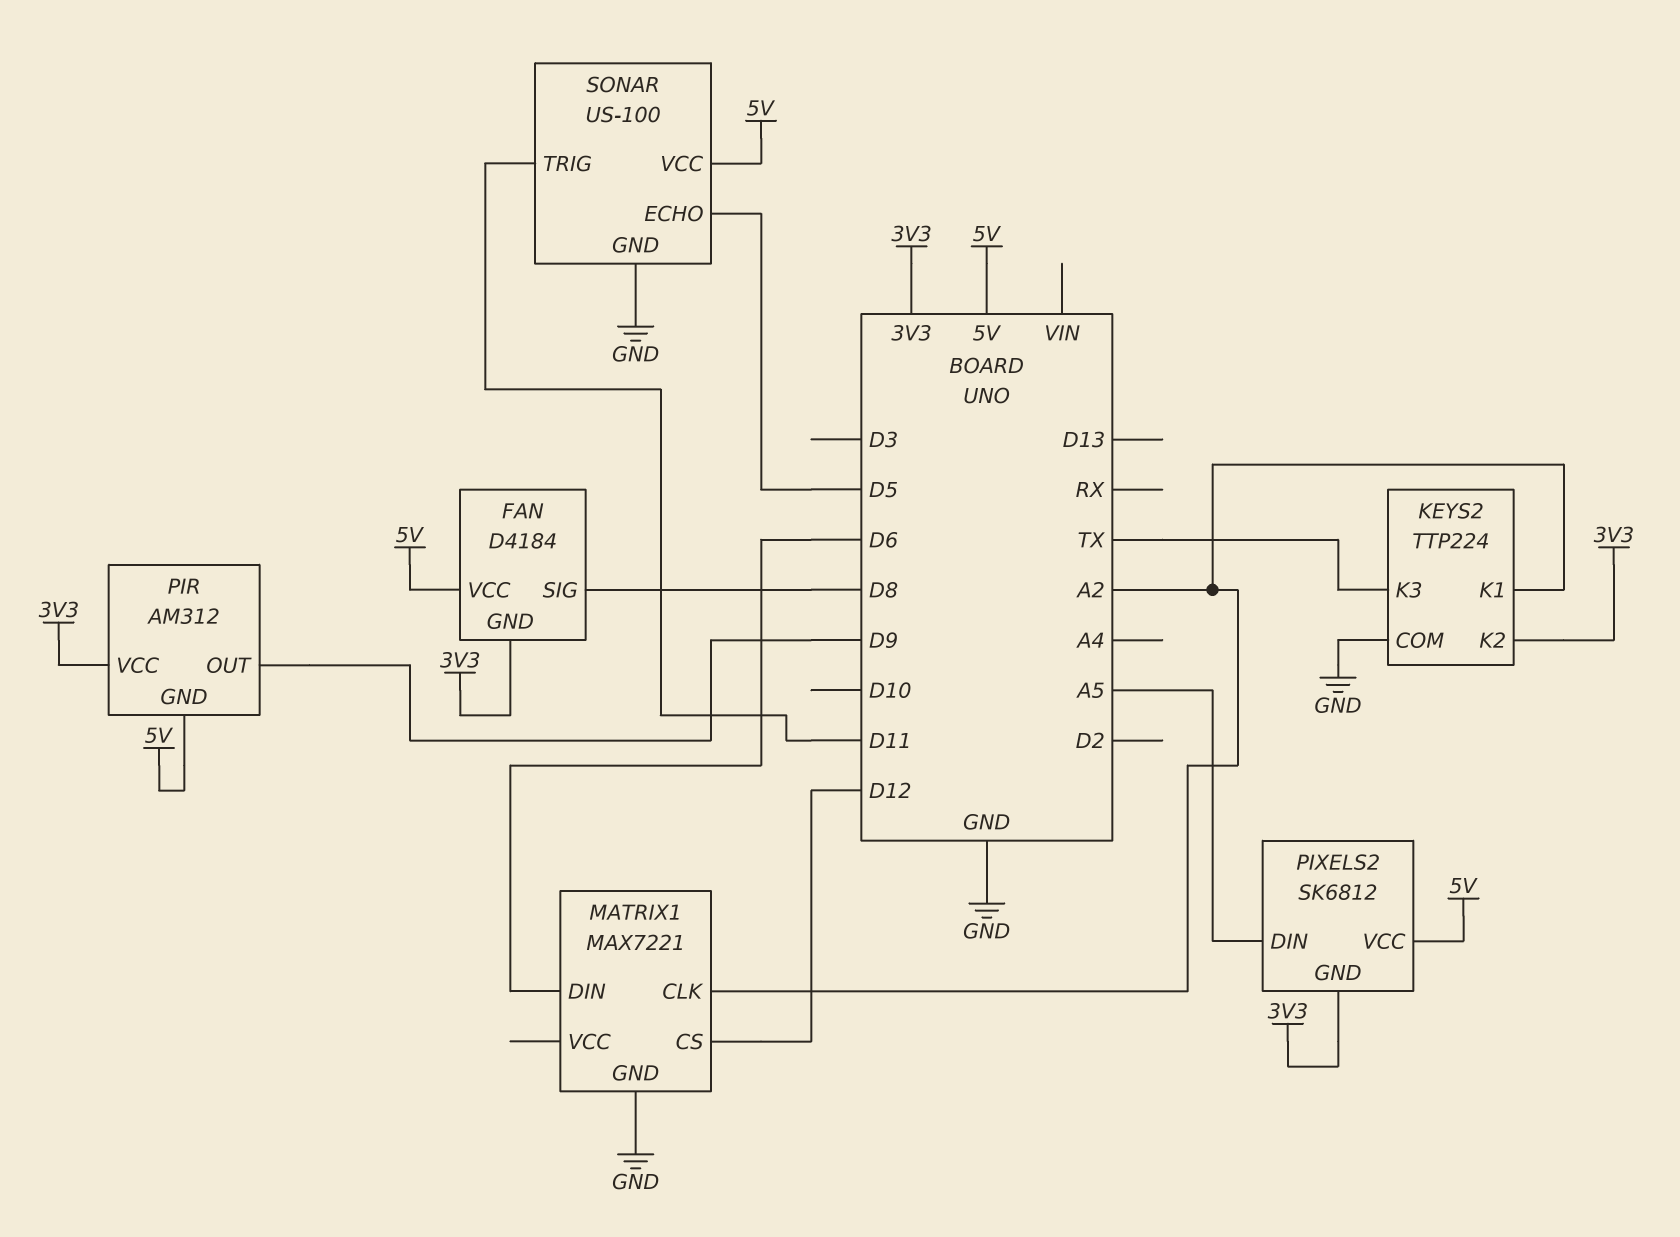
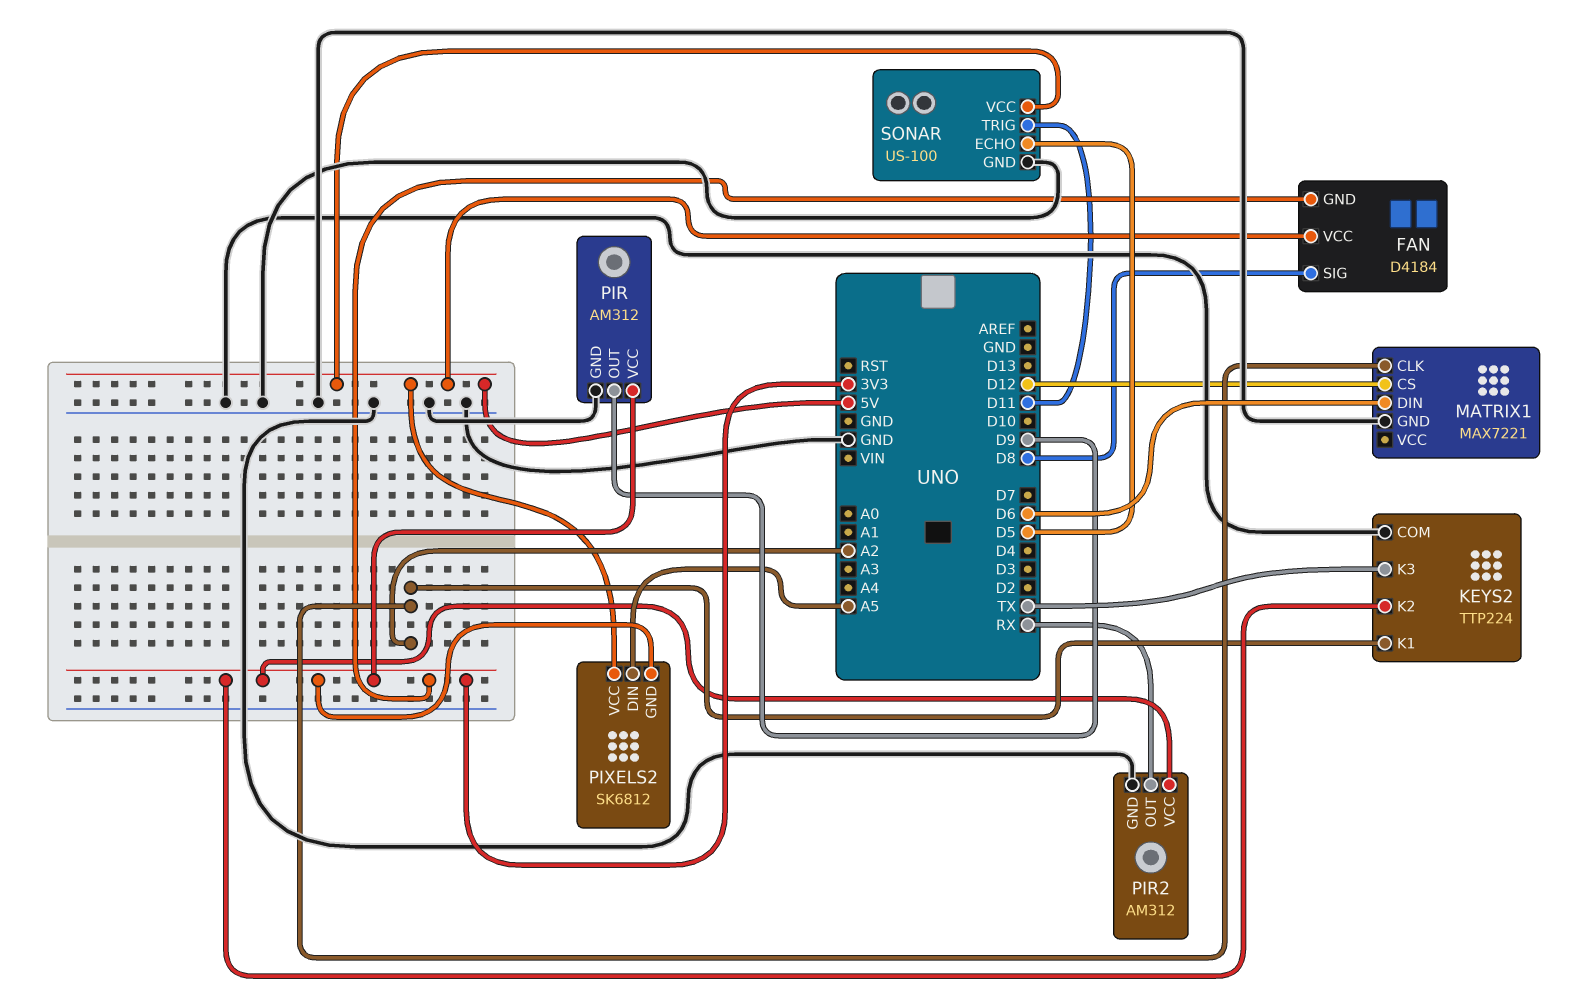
PIR pin GND: 5V -> GND
PIR2: none -> AM312
PIR2 pin GND: none -> GND
PIR2 pin OUT: none -> RX
PIR2 pin VCC: none -> 3V3

